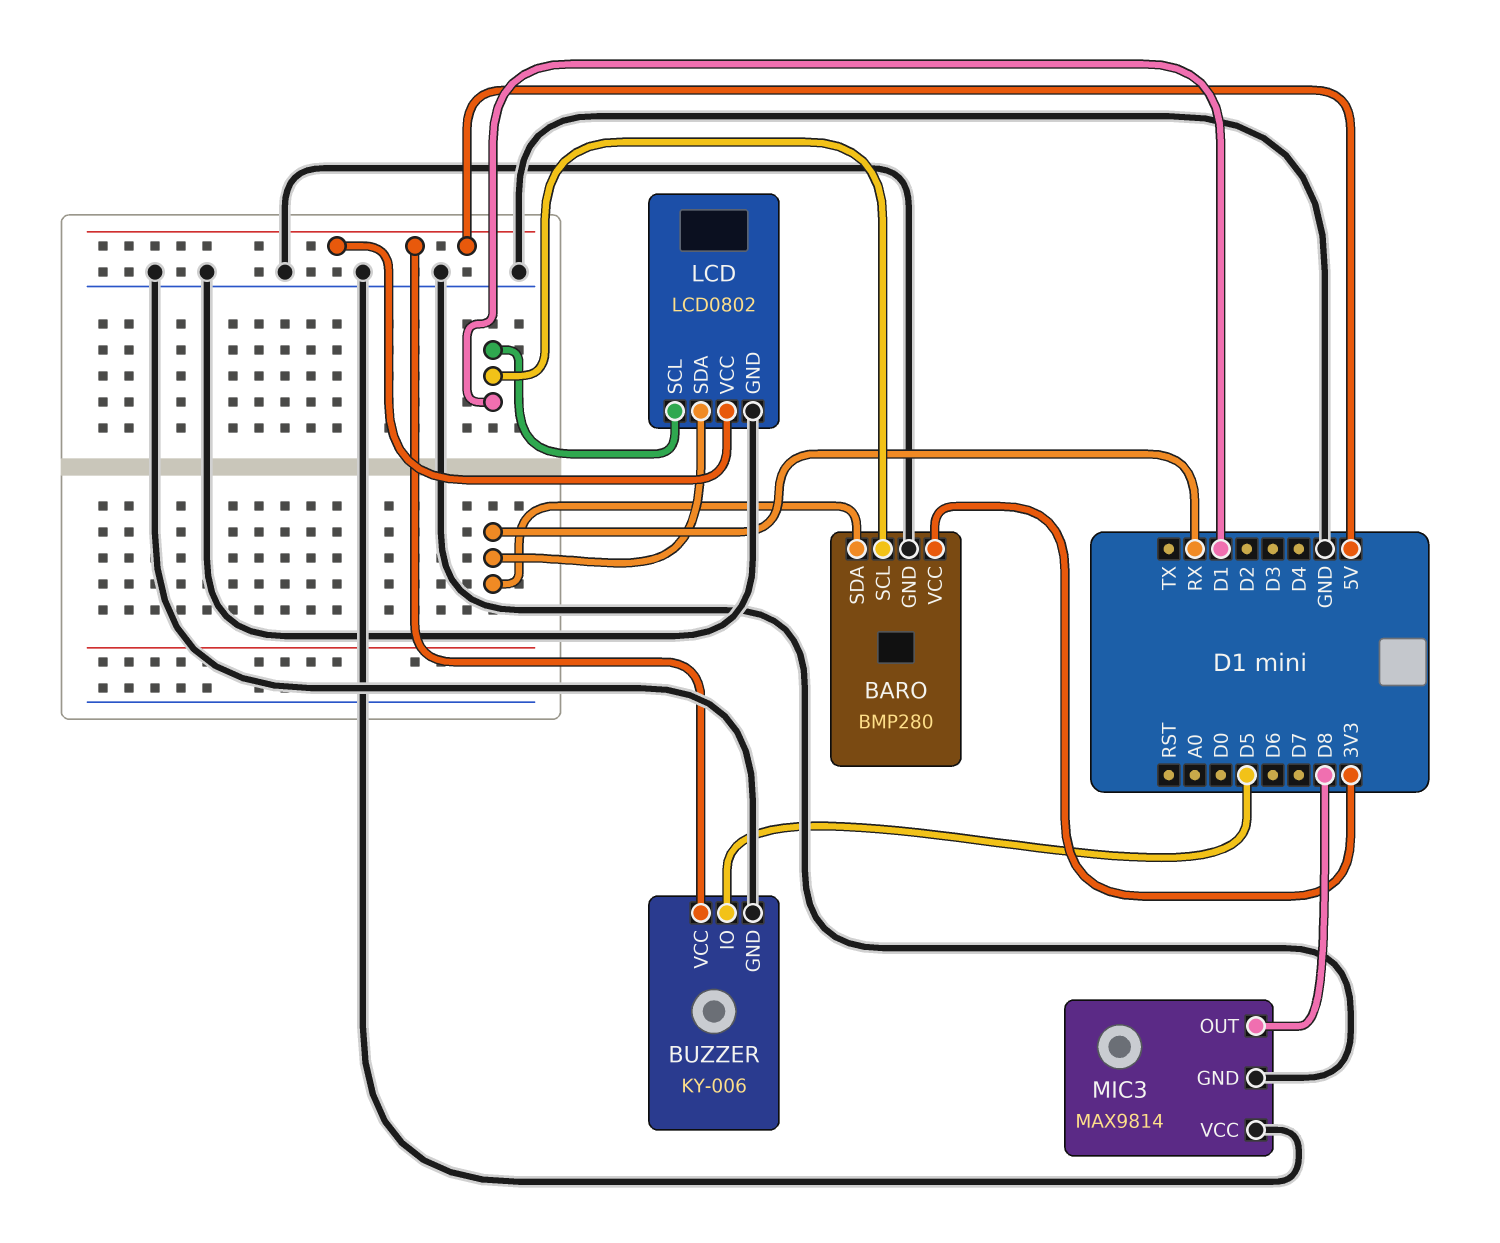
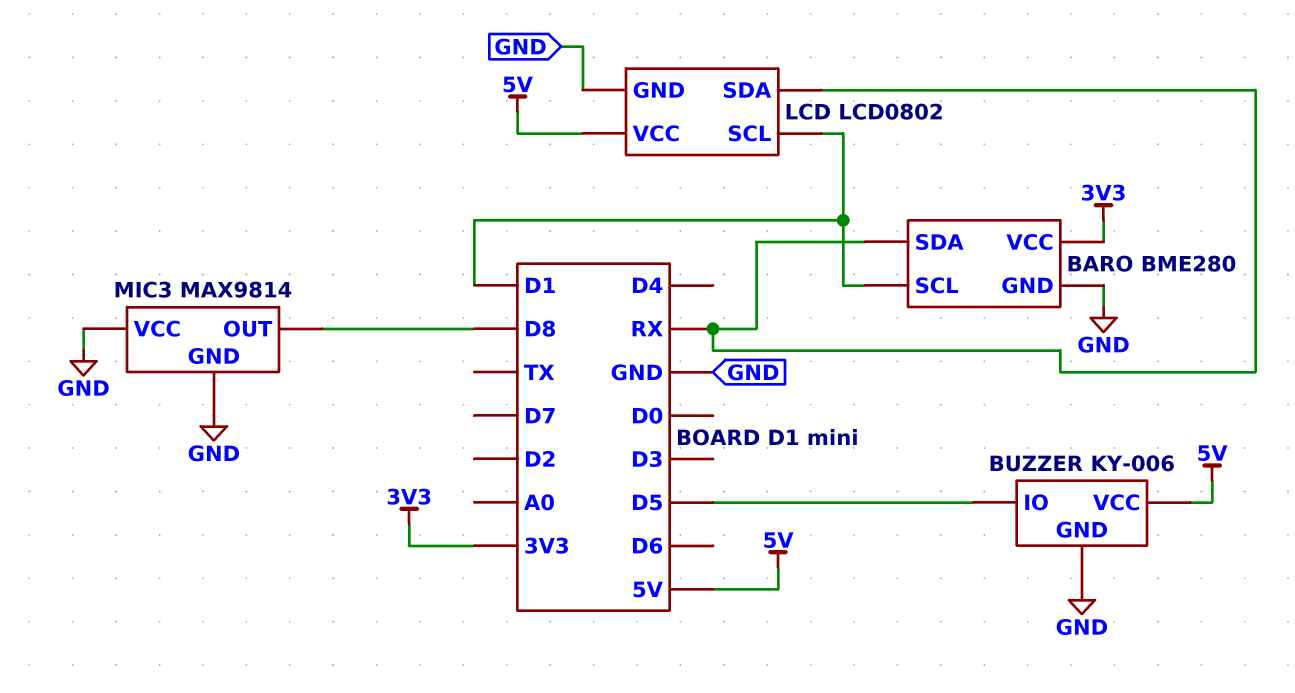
BARO: BMP280 -> BME280

